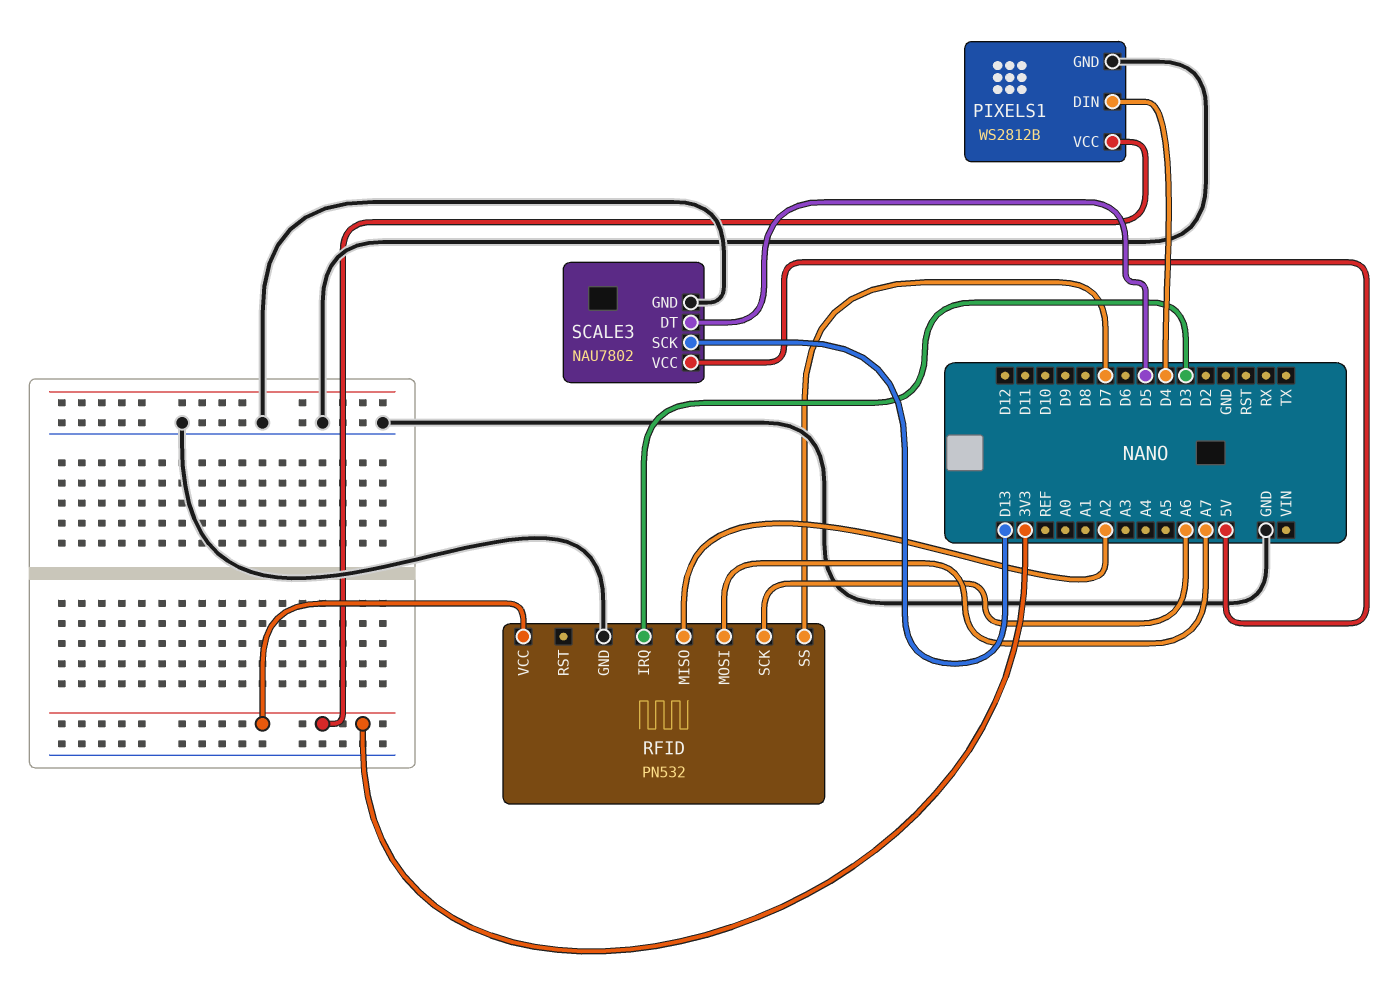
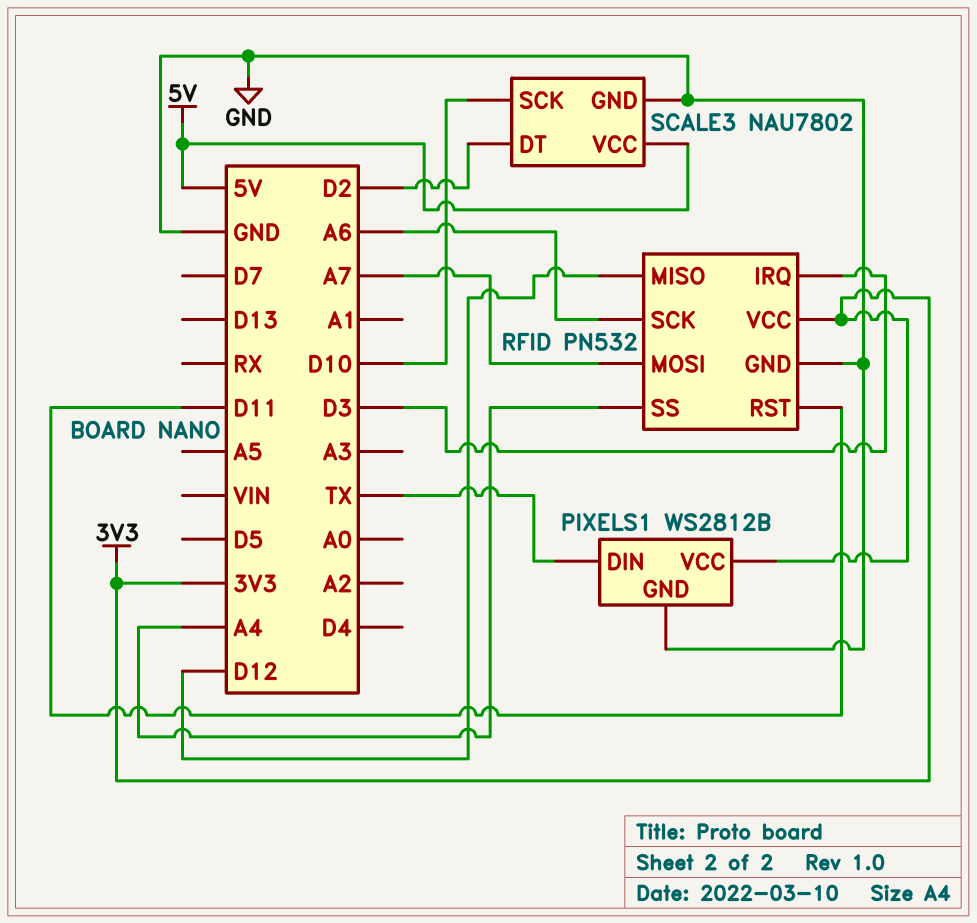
PIXELS1 pin DIN: D4 -> TX
RFID pin MISO: A2 -> D12
RFID pin RST: none -> D11
RFID pin SS: D7 -> A4
SCALE3 pin DT: D5 -> D2
SCALE3 pin SCK: D13 -> D10

